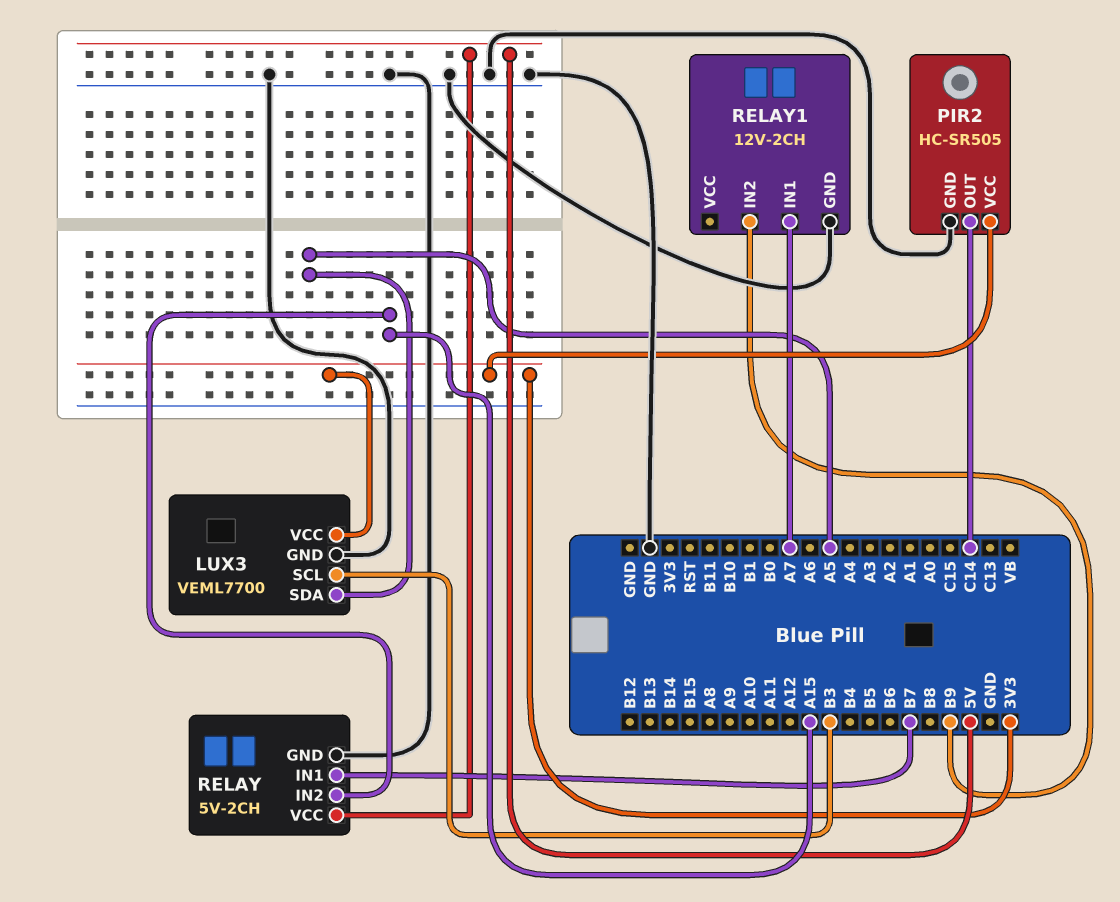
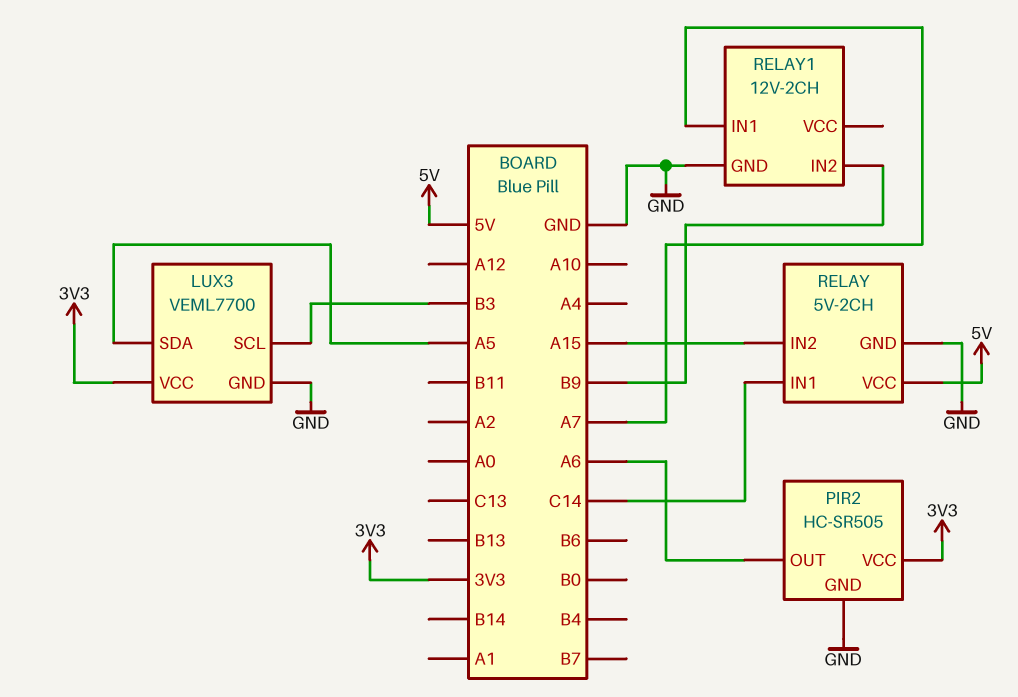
PIR2 pin OUT: C14 -> A6
RELAY pin IN1: B7 -> C14

